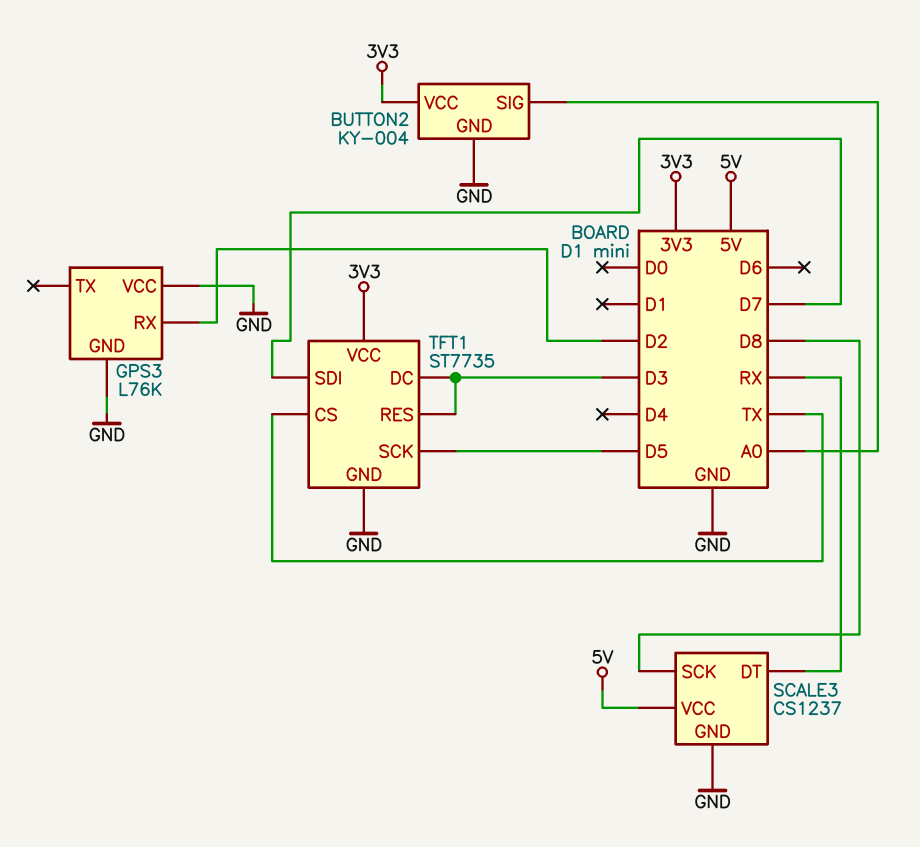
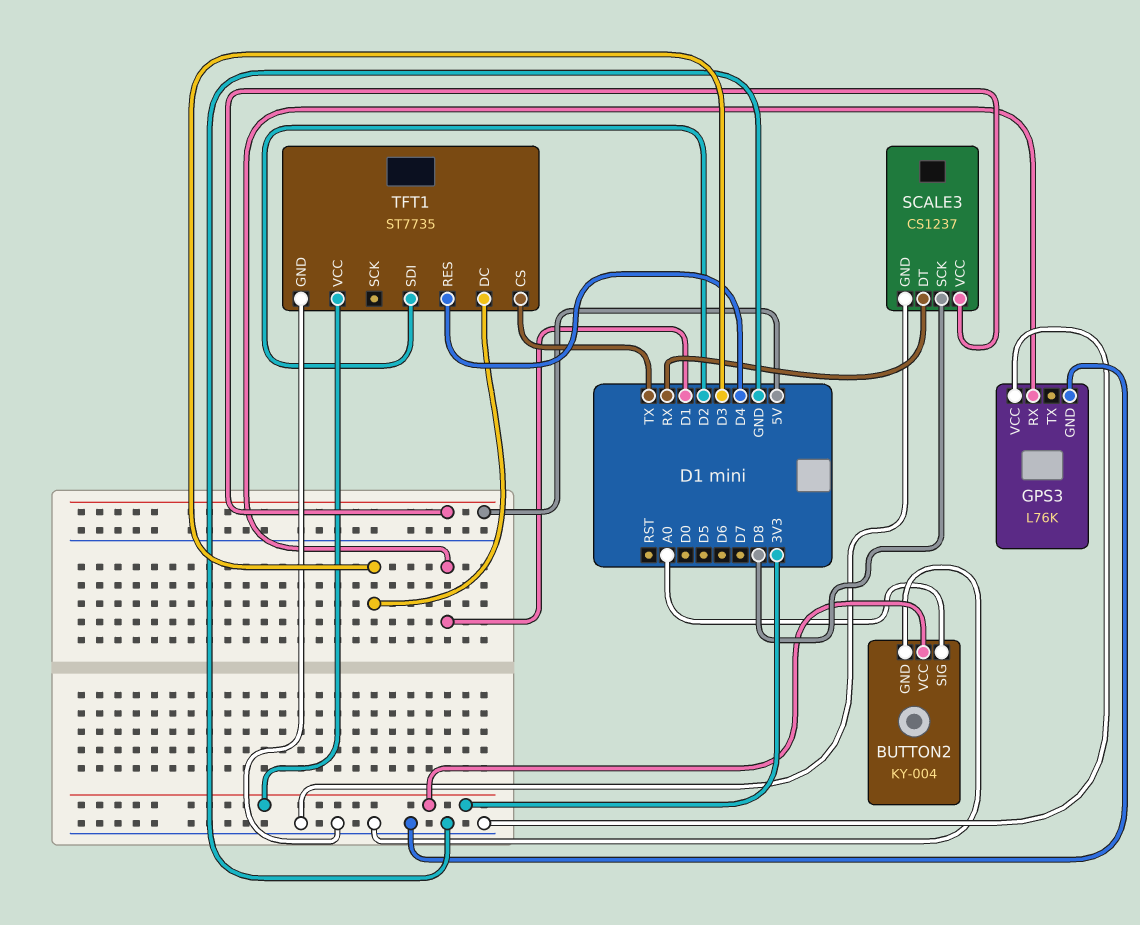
GPS3 pin RX: D2 -> D1
TFT1 pin RES: D3 -> D4
TFT1 pin SCK: D5 -> none
TFT1 pin SDI: D7 -> D2

